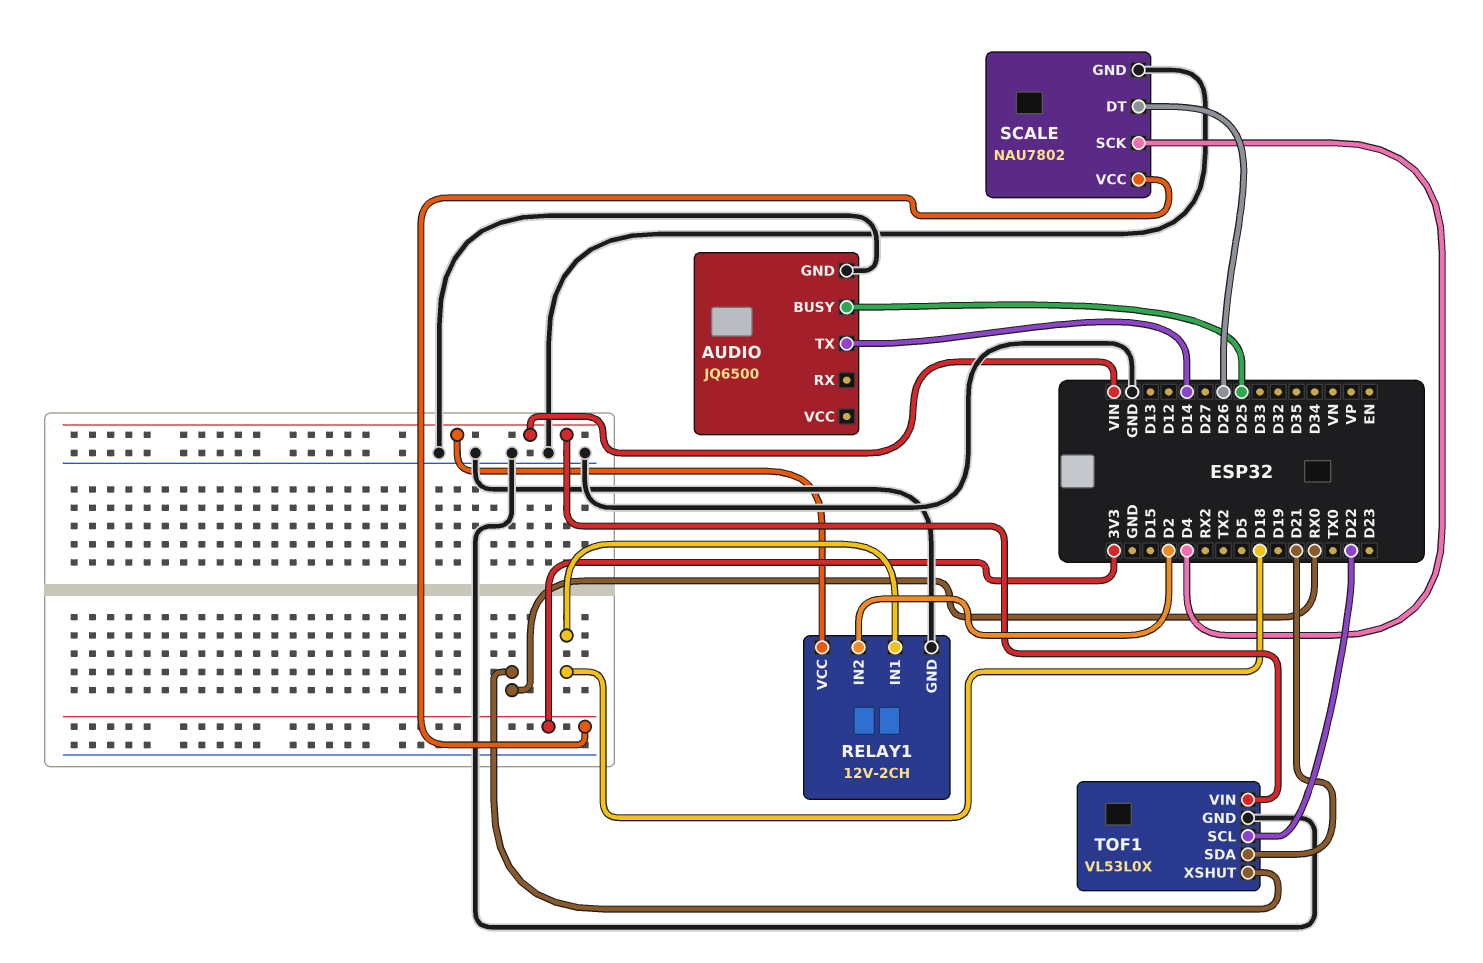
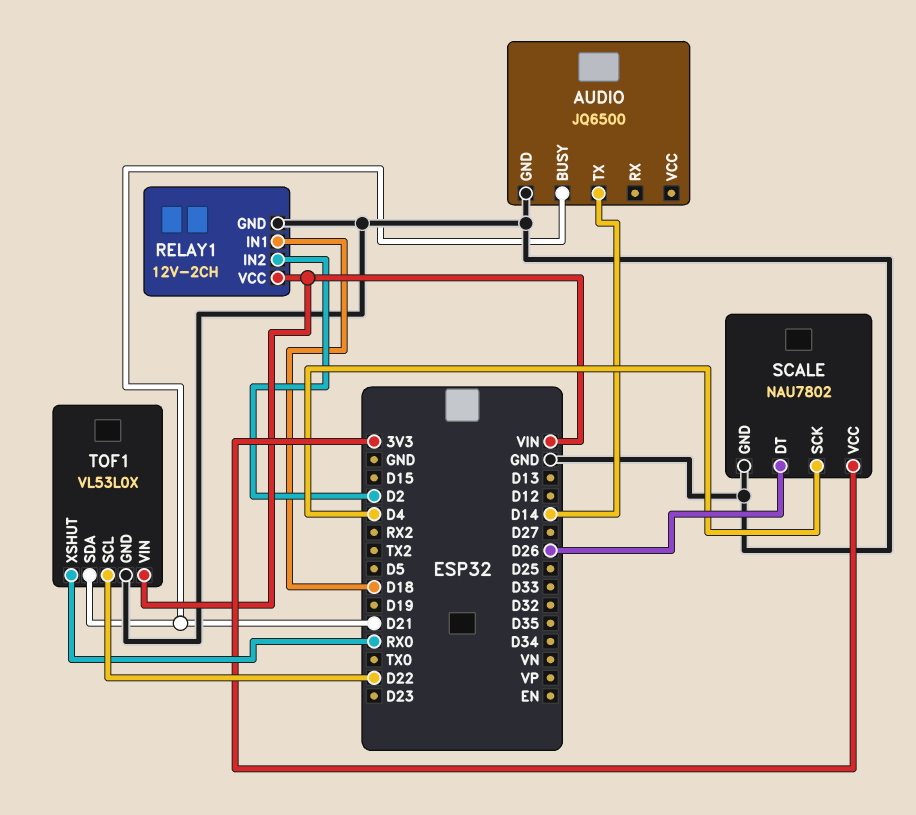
AUDIO pin BUSY: D25 -> D21

